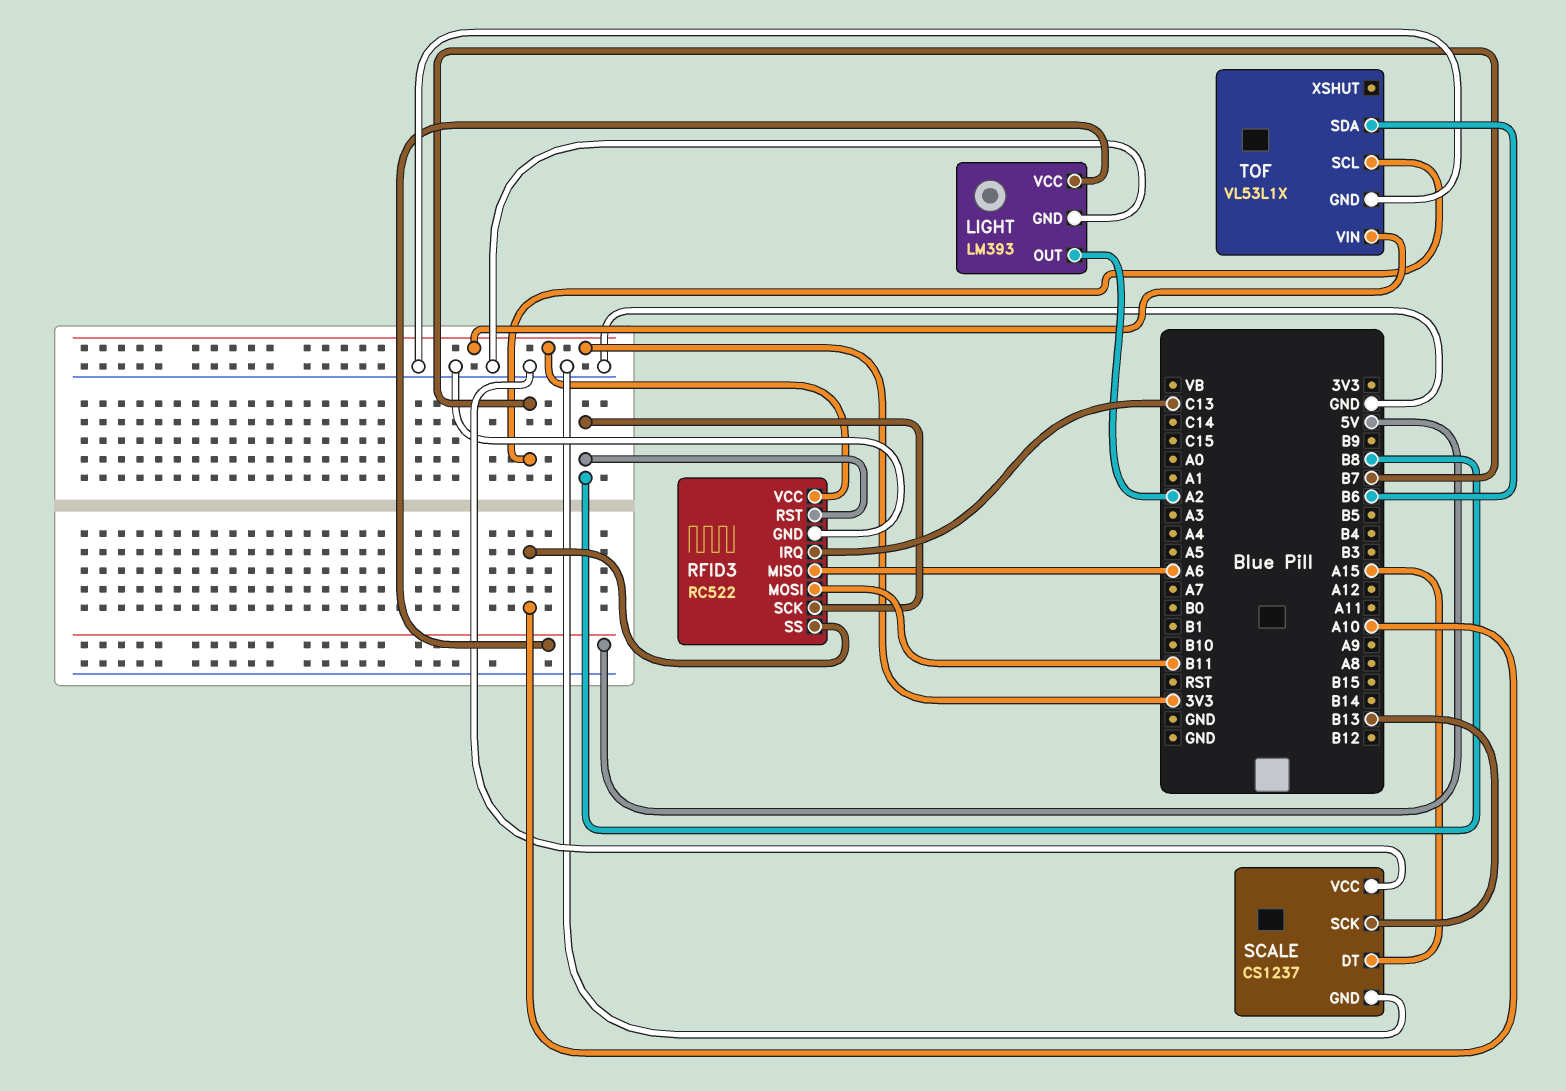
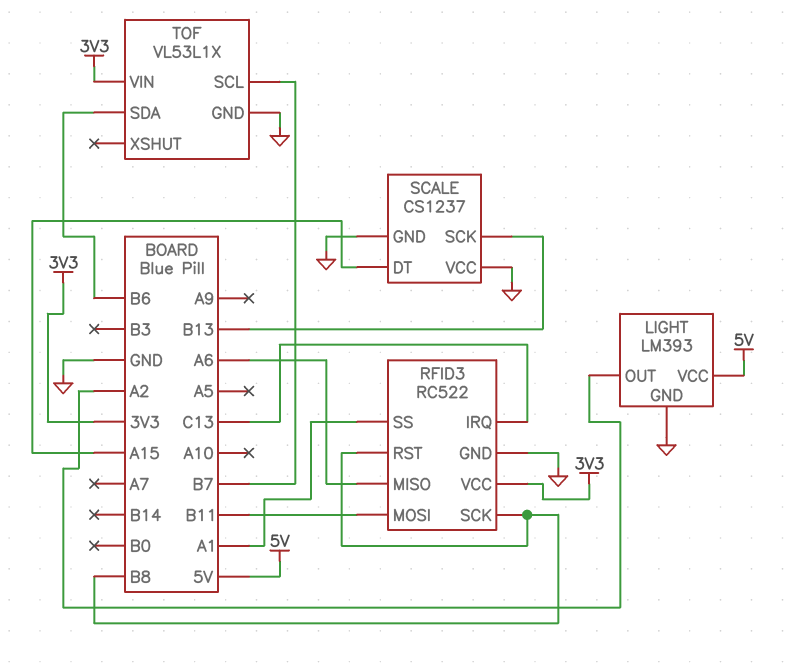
RFID3 pin SS: A10 -> A1

